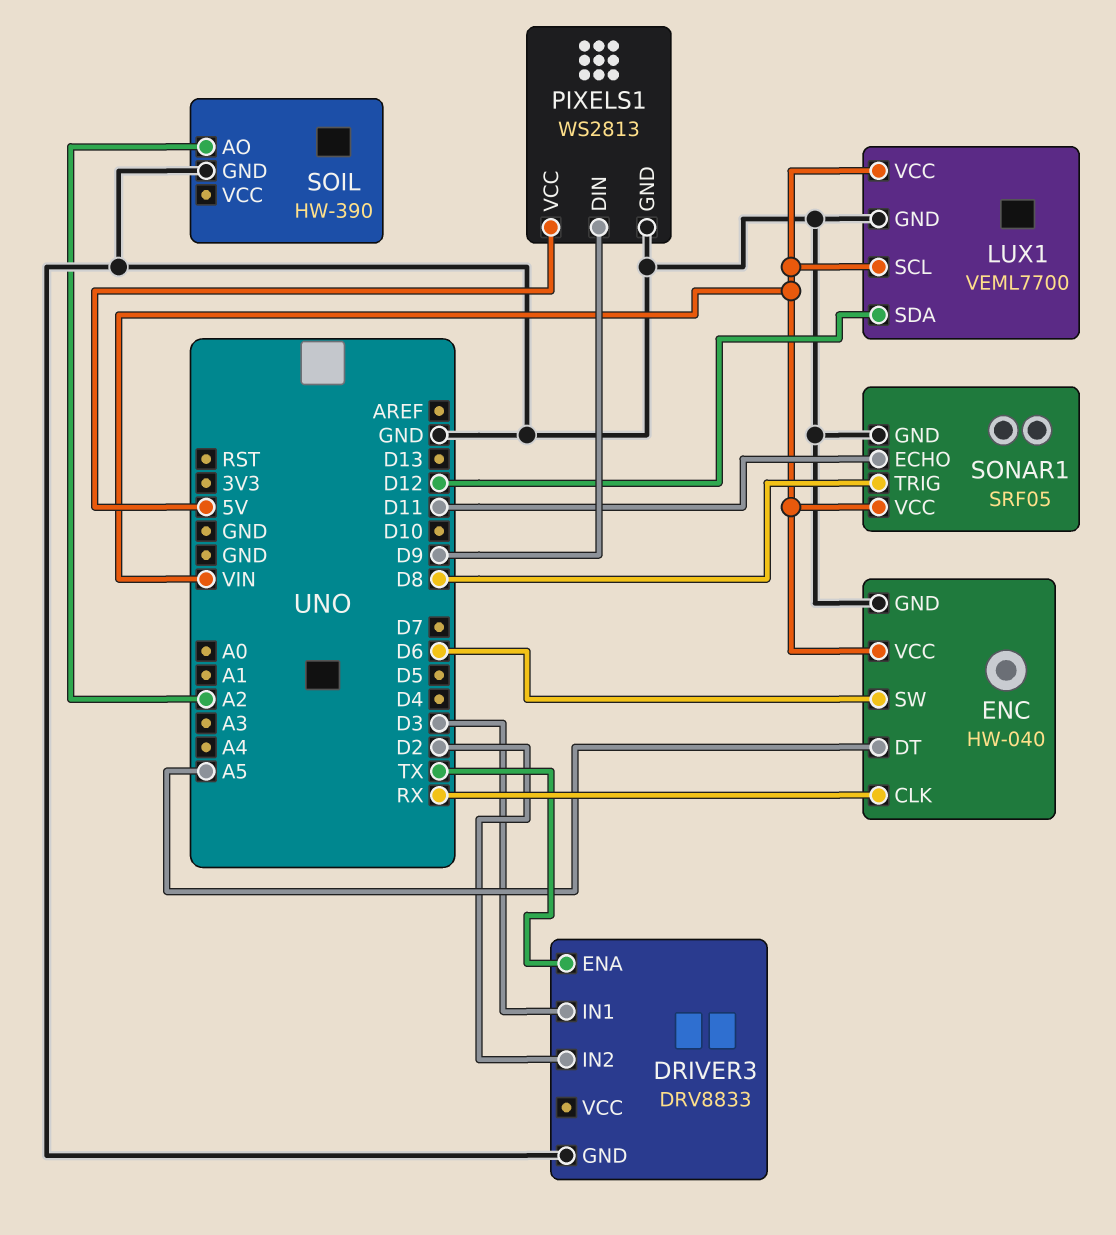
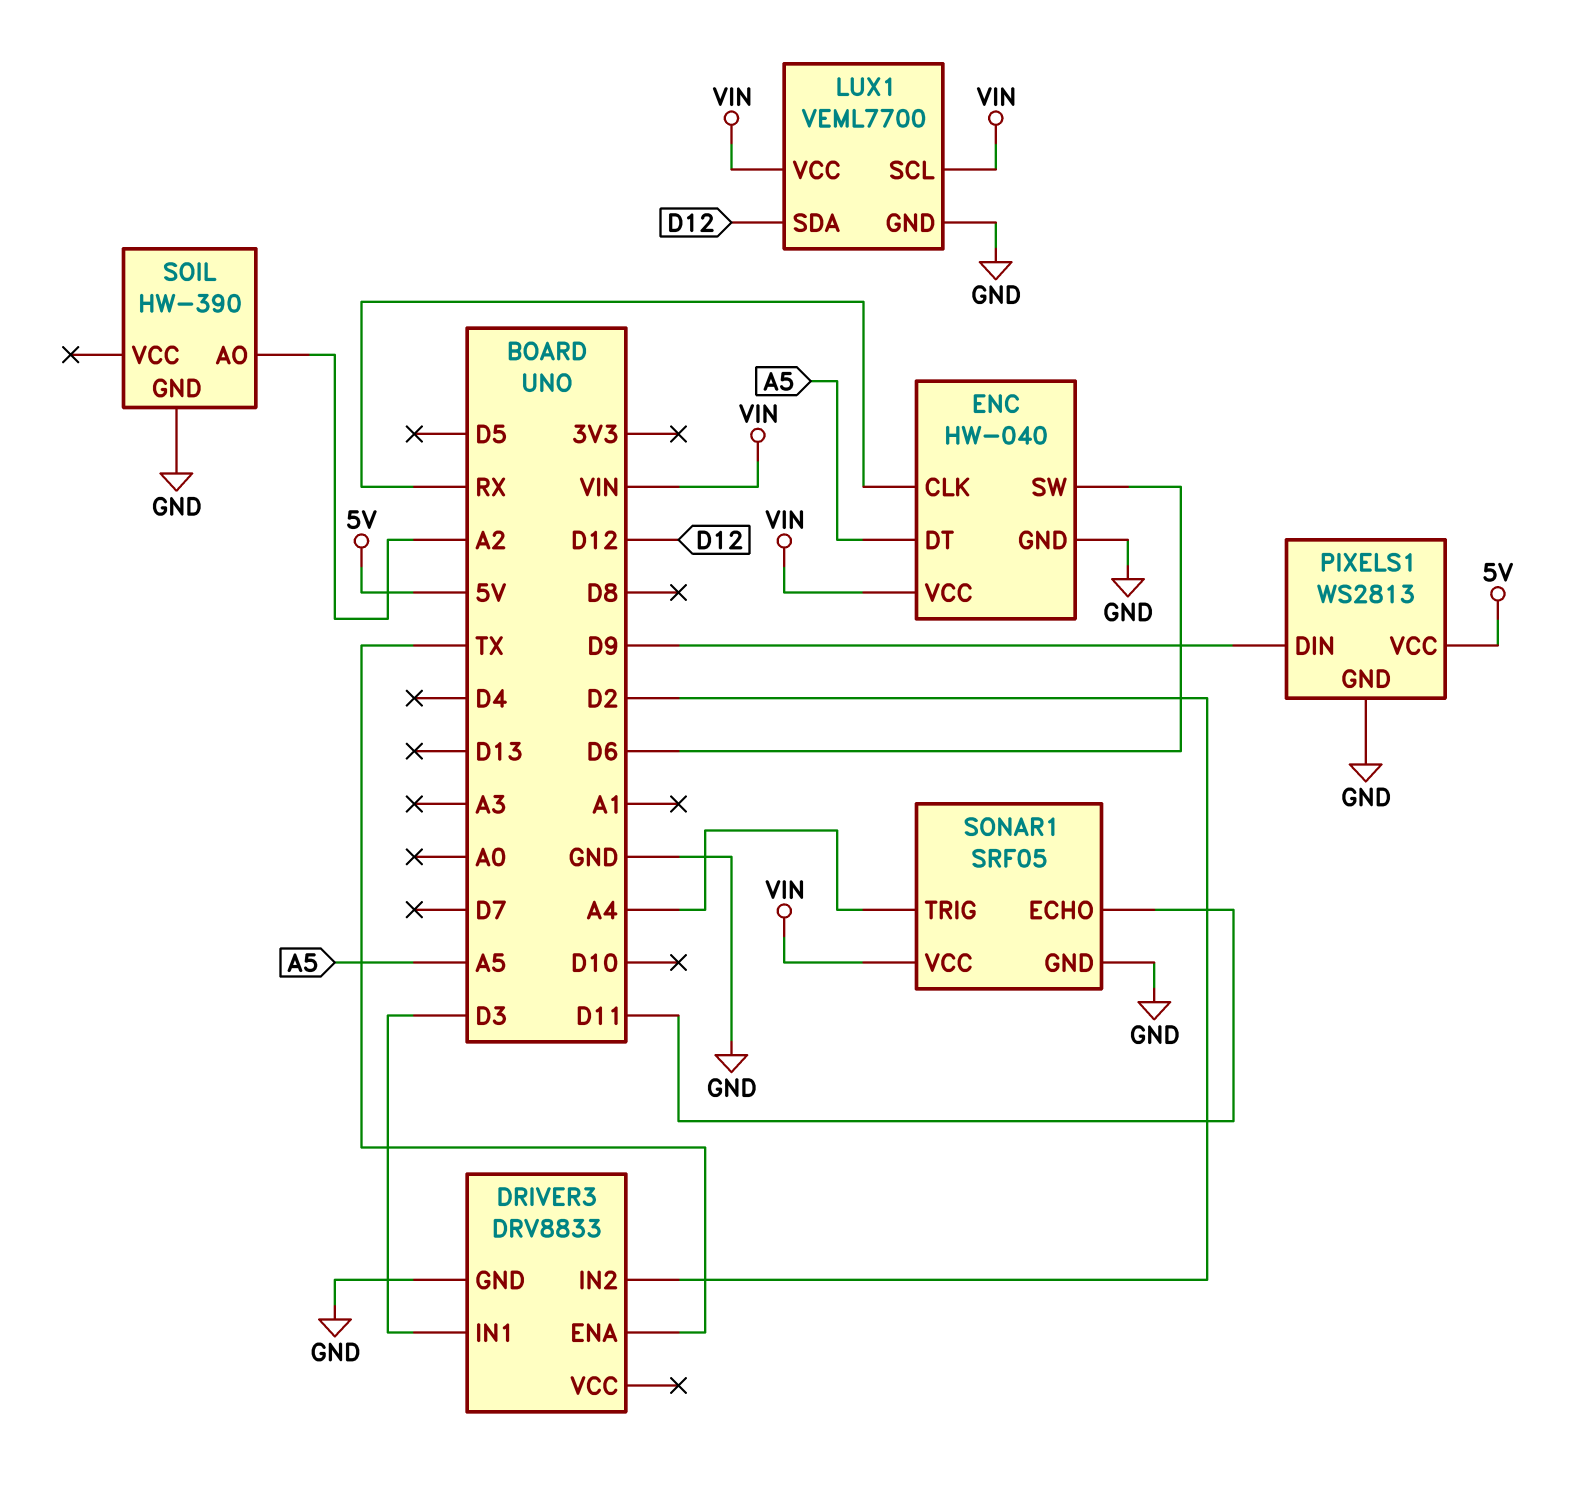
SONAR1 pin TRIG: D8 -> A4

